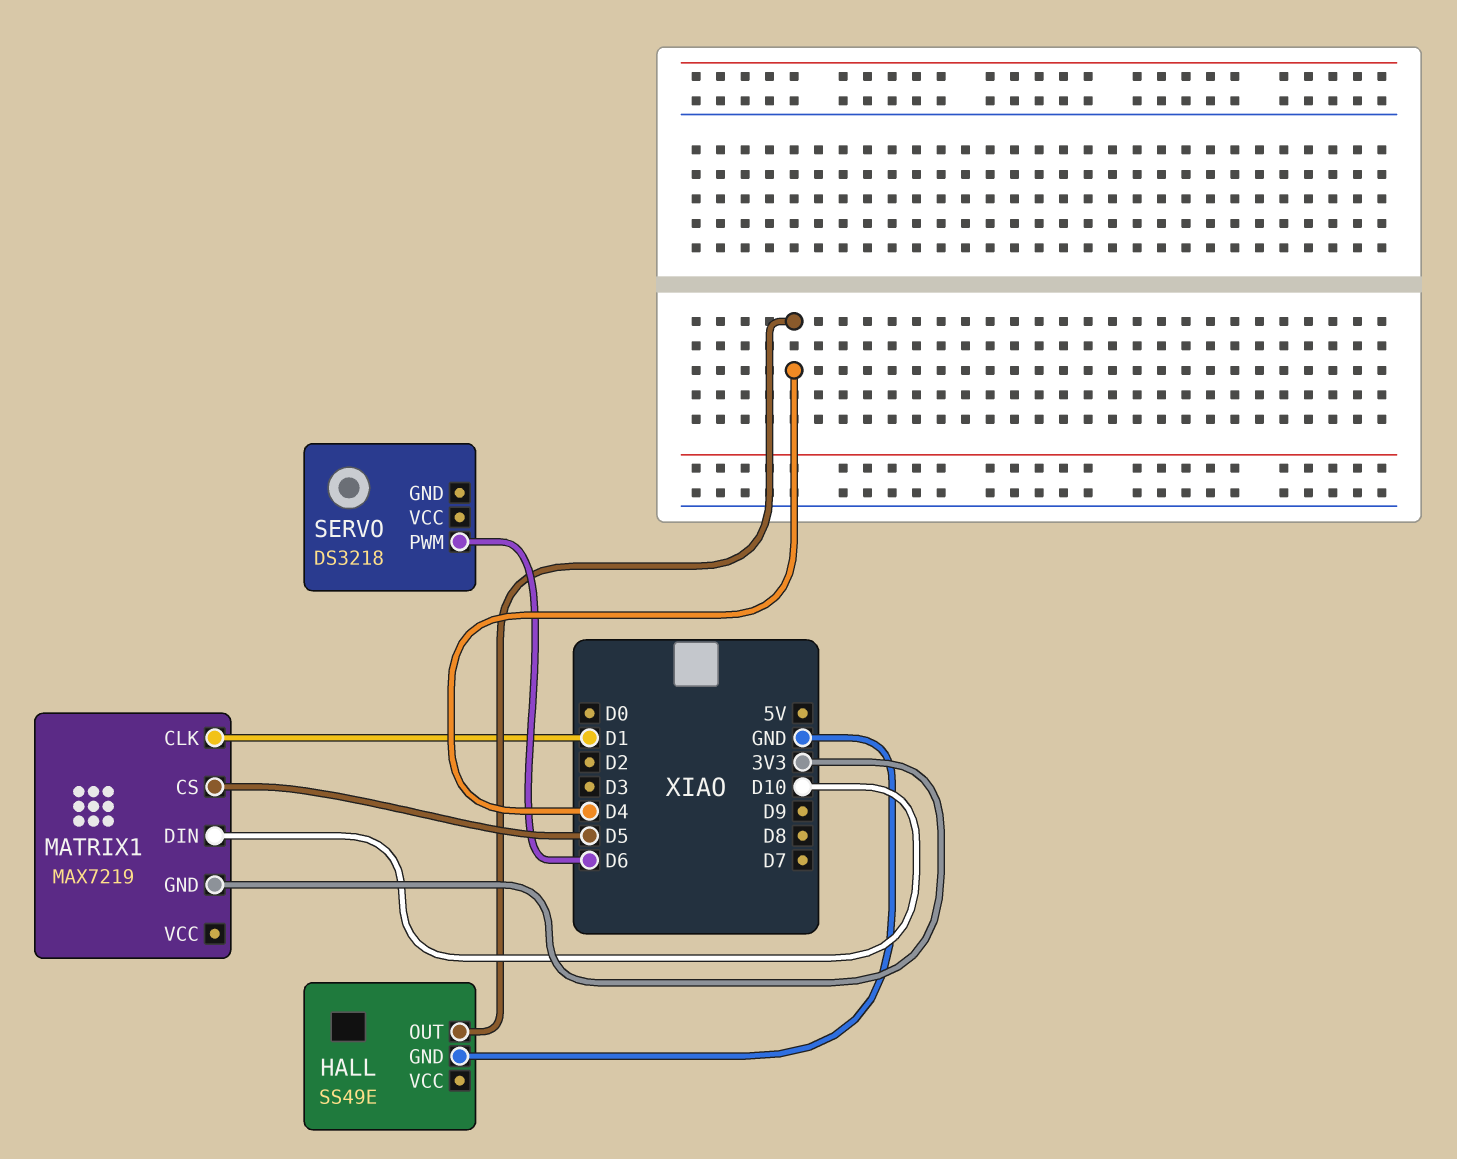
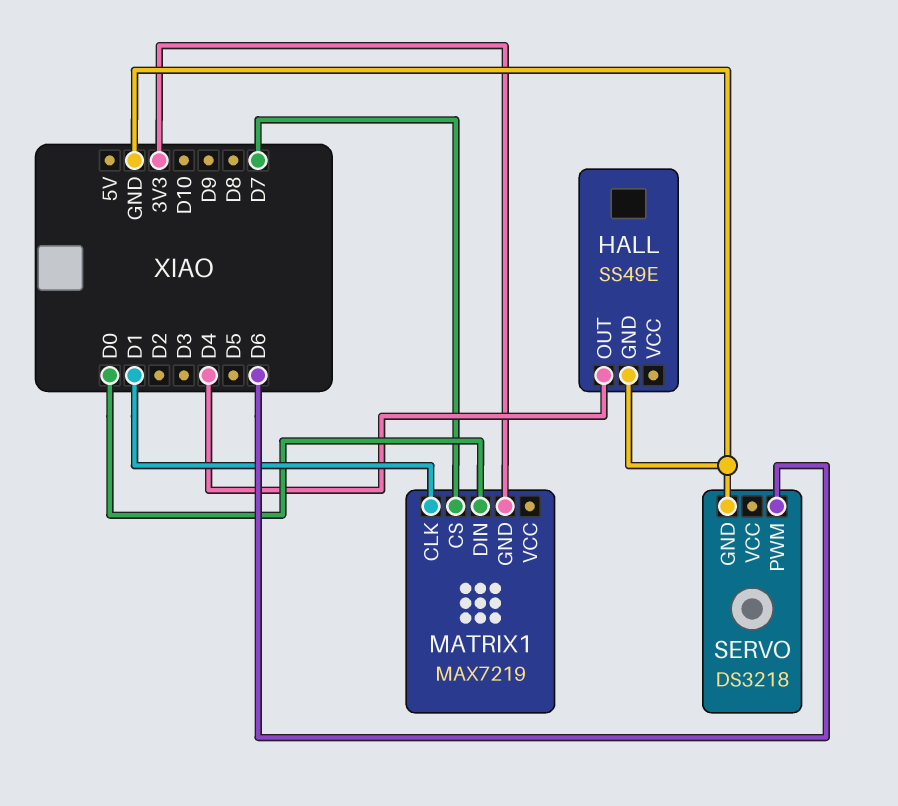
MATRIX1 pin CS: D5 -> D7
MATRIX1 pin DIN: D10 -> D0
SERVO pin GND: none -> GND

